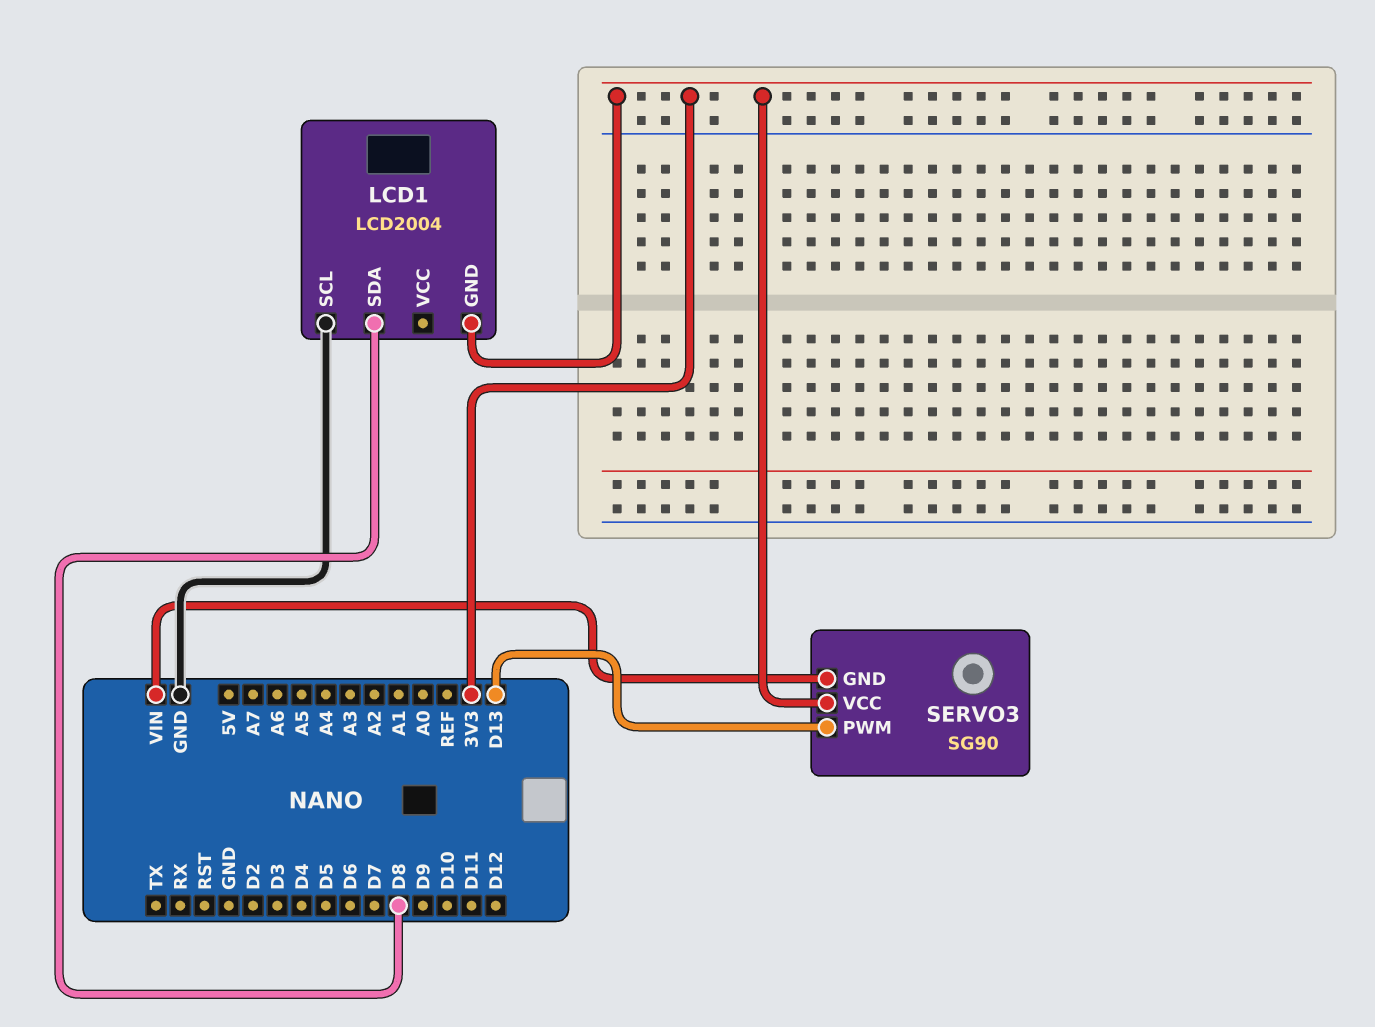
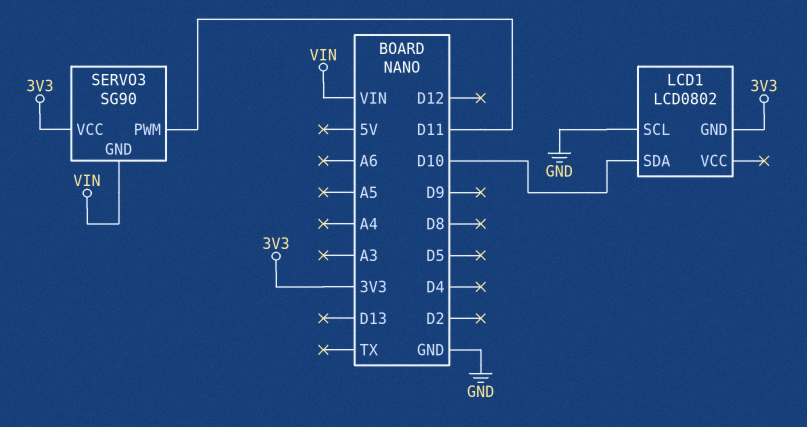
LCD1: LCD2004 -> LCD0802
LCD1 pin SDA: D8 -> D10
SERVO3 pin PWM: D13 -> D11

